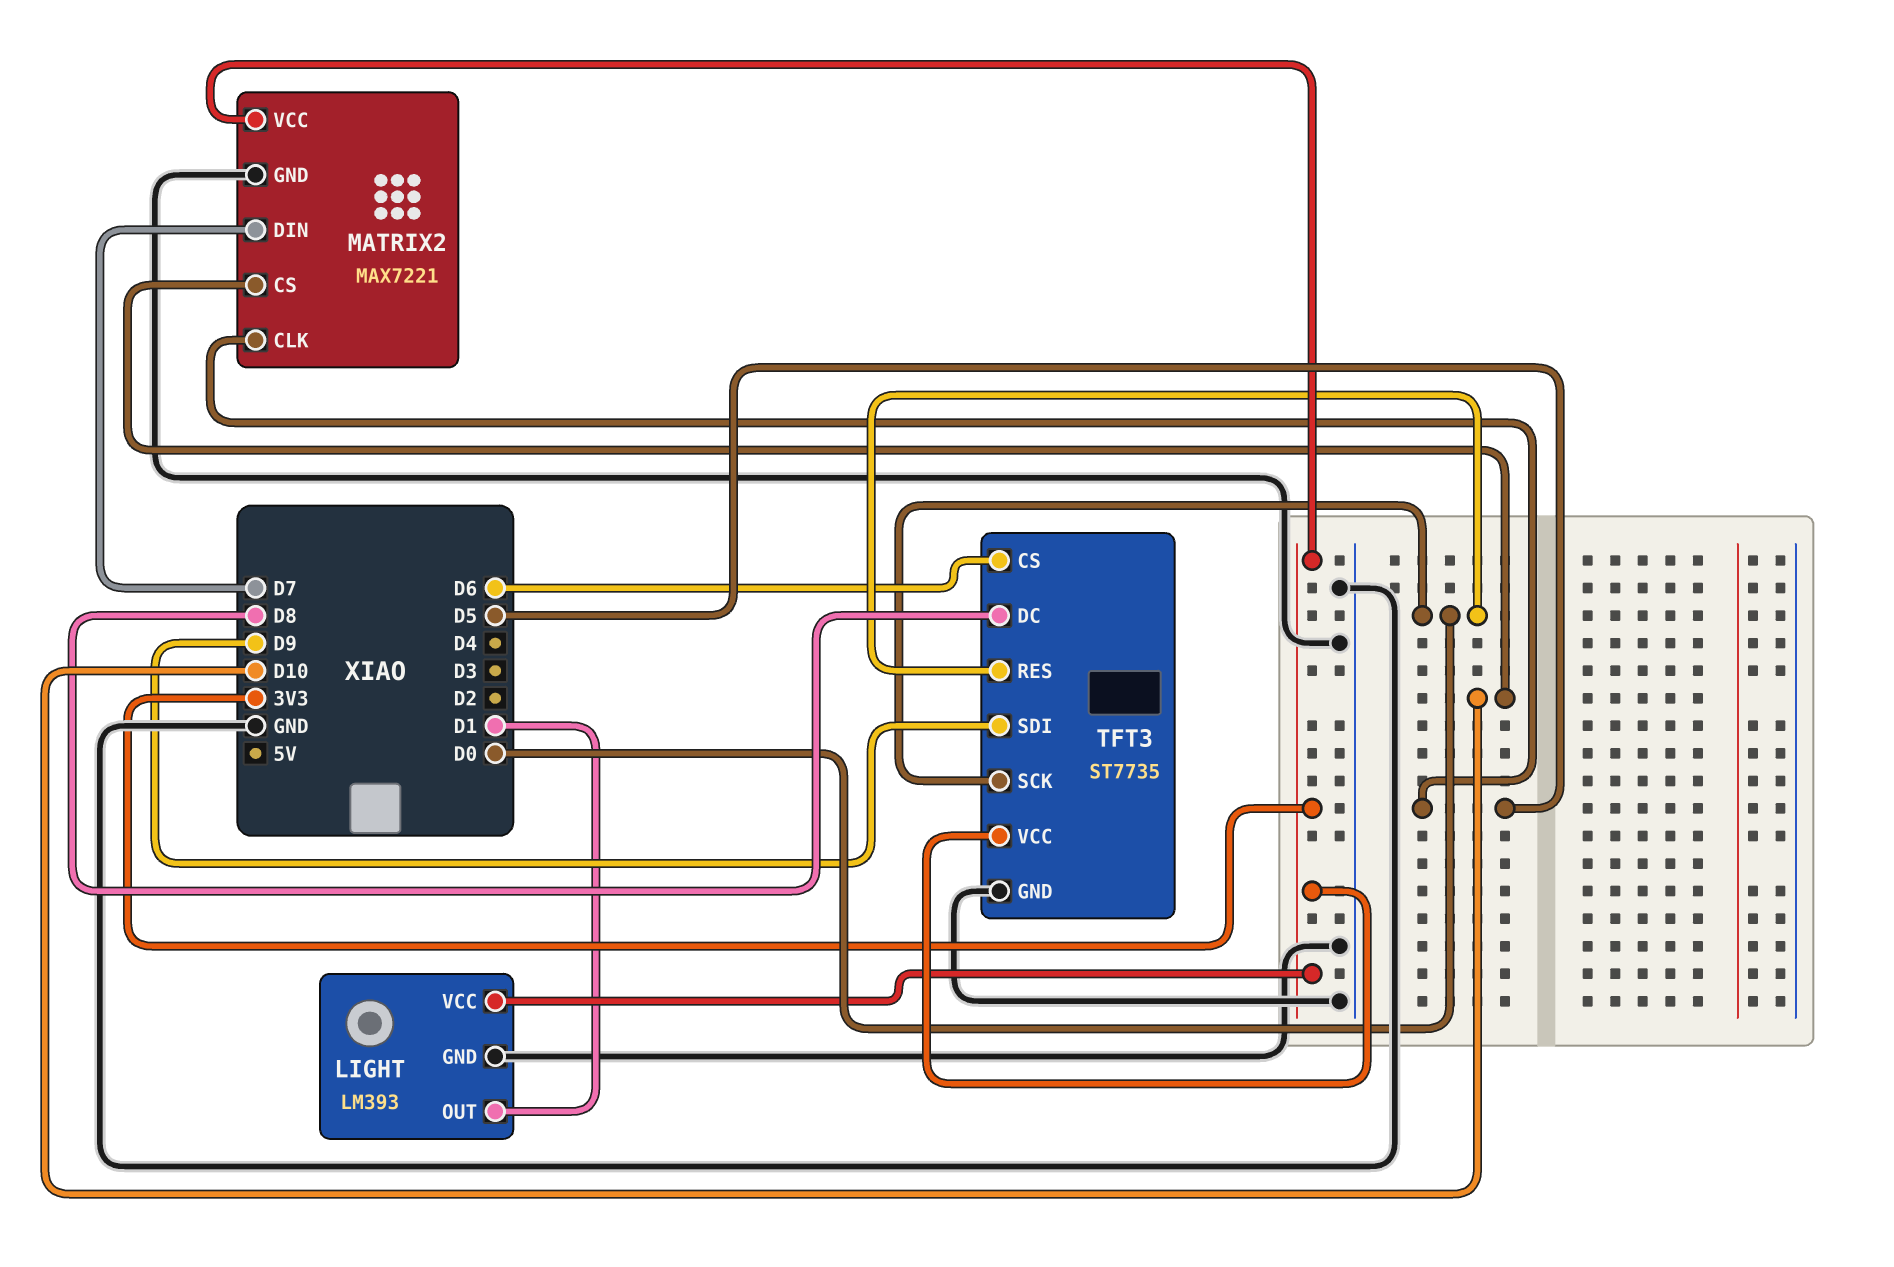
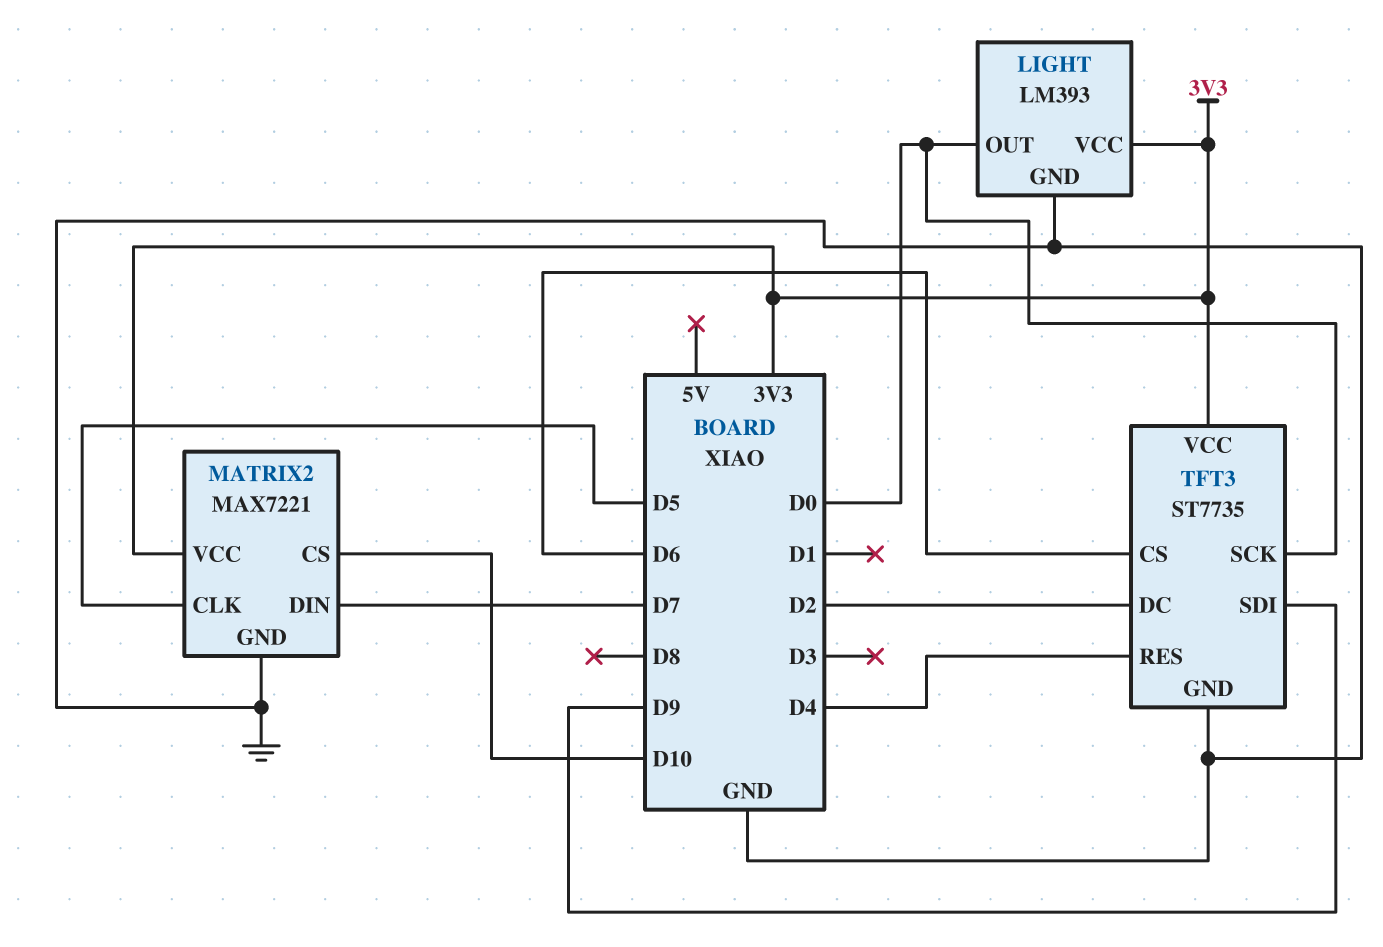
LIGHT pin OUT: D1 -> D0
TFT3 pin DC: D8 -> D2
TFT3 pin RES: D0 -> D4

